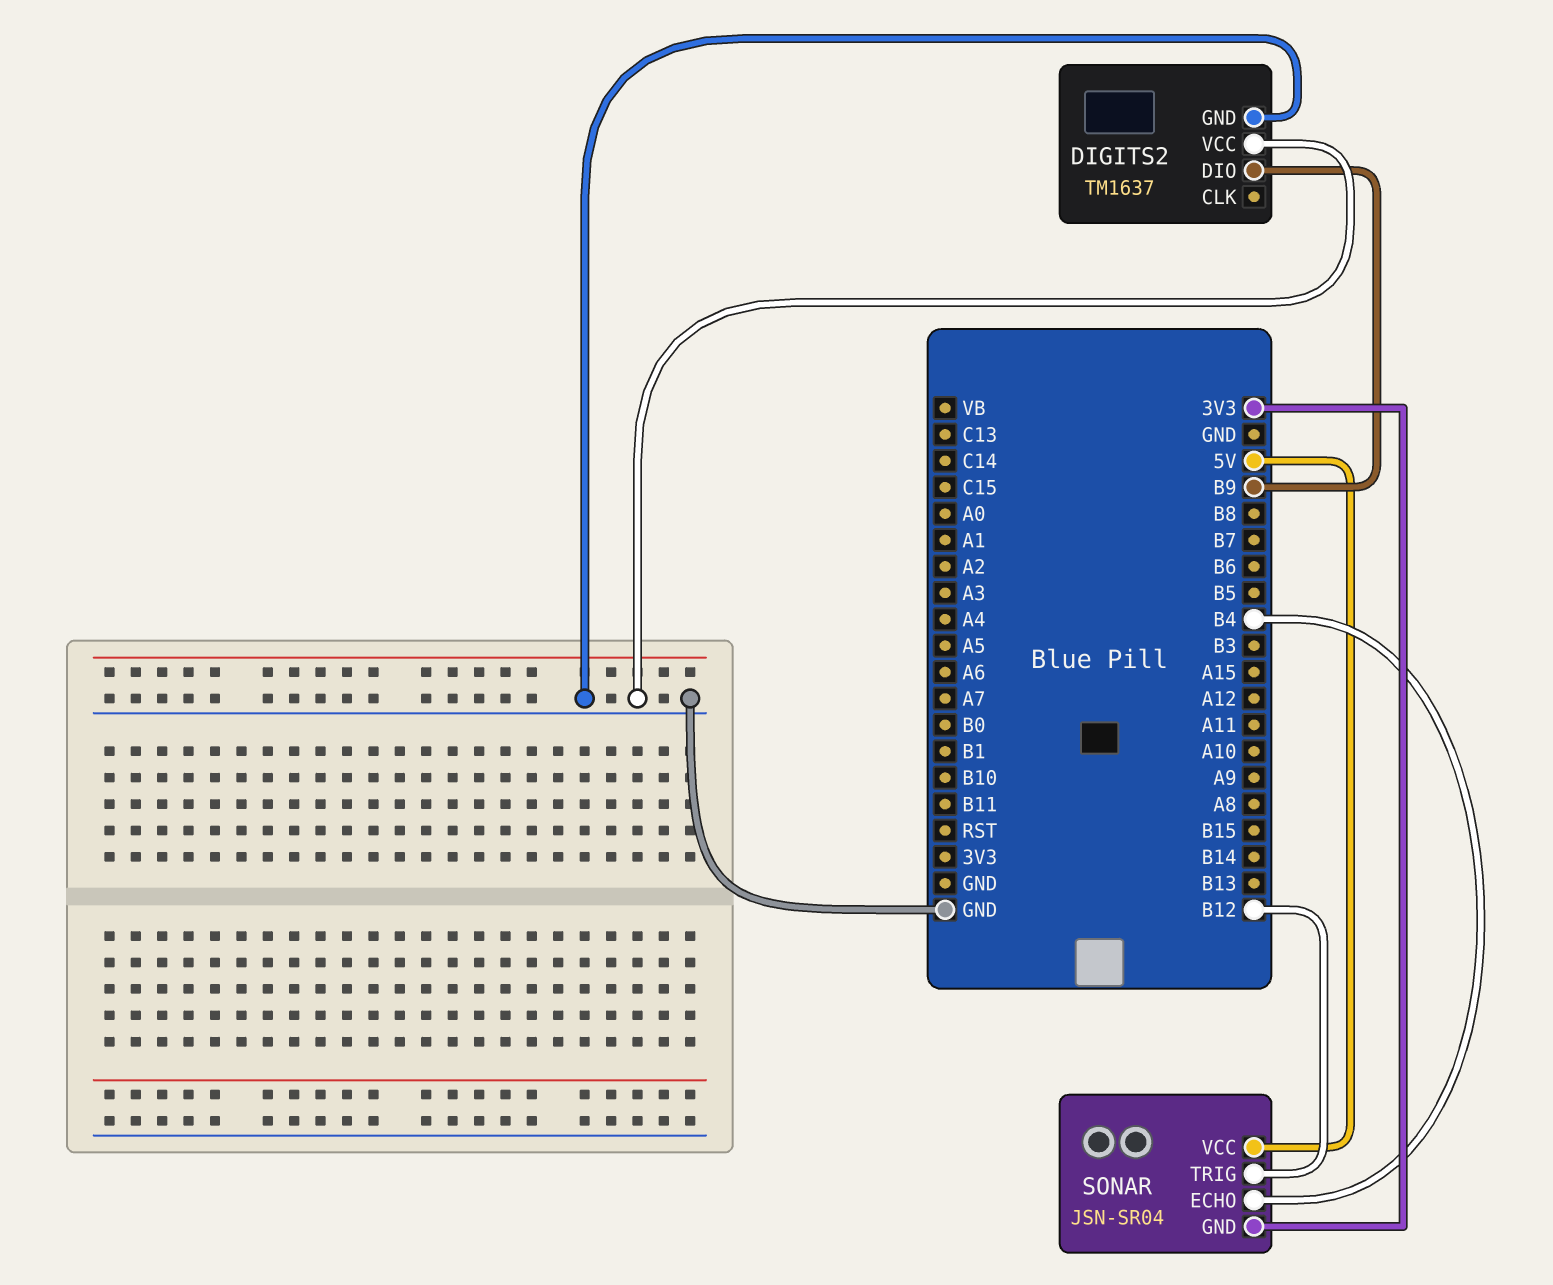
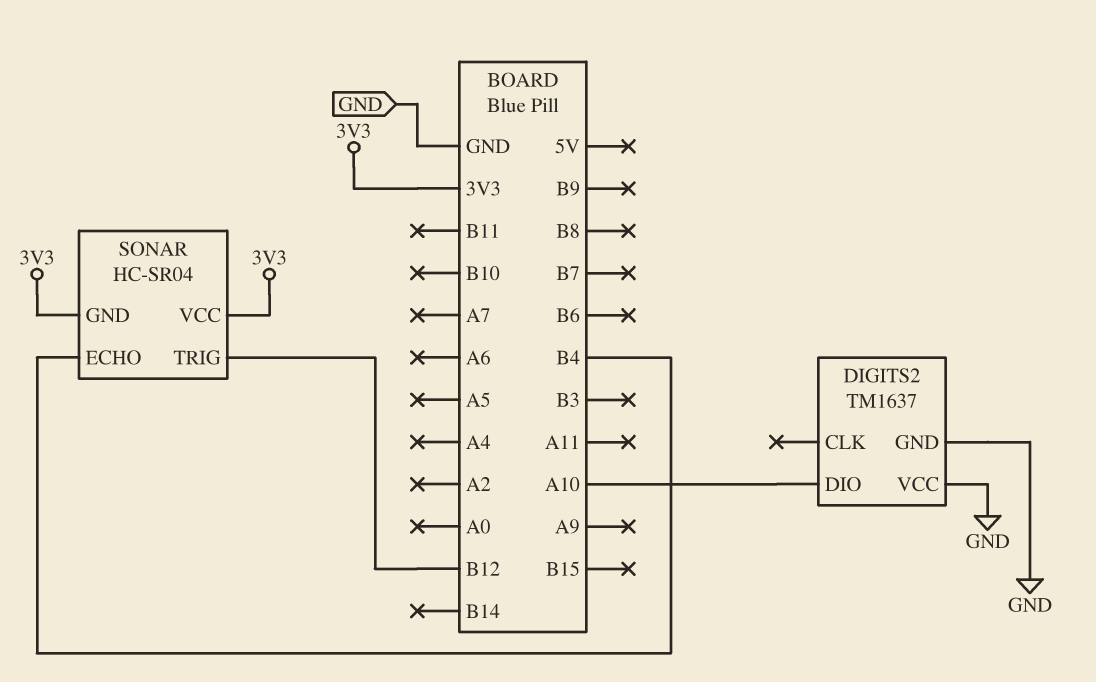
DIGITS2 pin DIO: B9 -> A10
SONAR: JSN-SR04 -> HC-SR04
SONAR pin VCC: 5V -> 3V3

